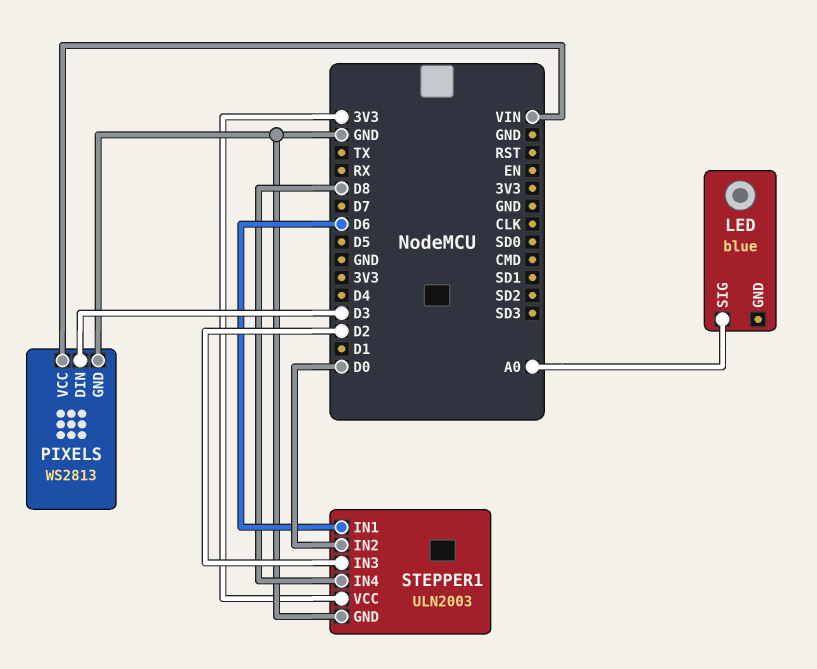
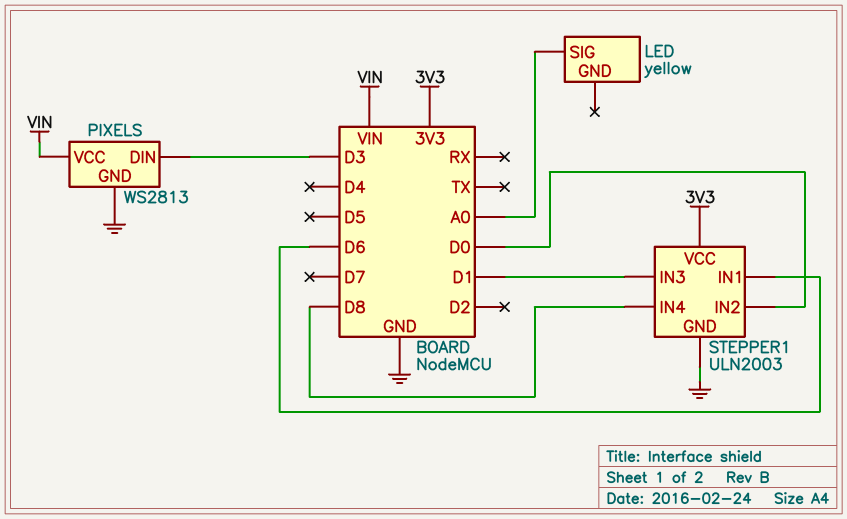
LED: blue -> yellow
STEPPER1 pin IN3: D2 -> D1

